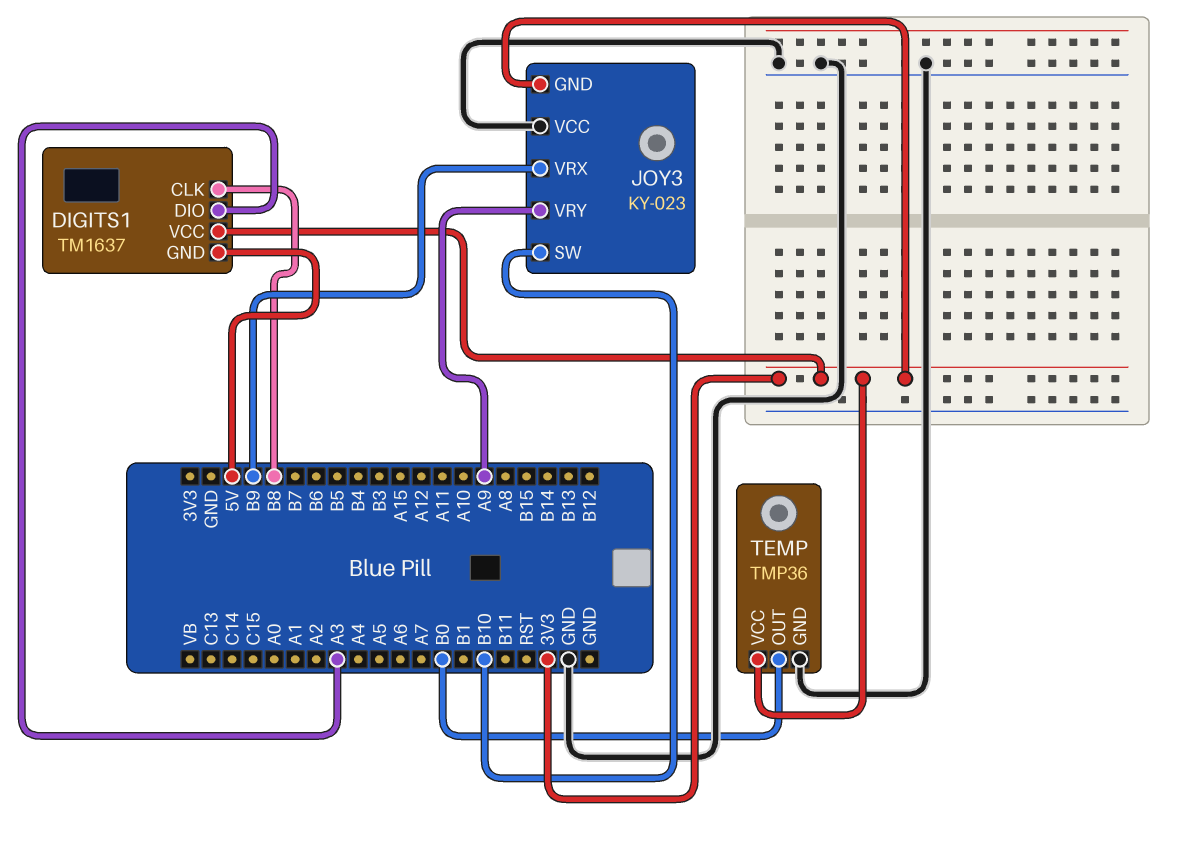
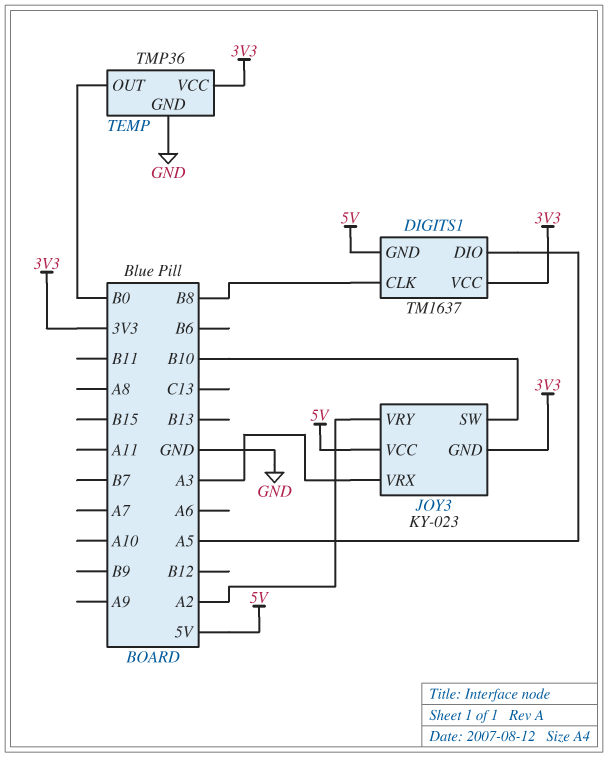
DIGITS1 pin DIO: A3 -> A5
JOY3 pin VCC: GND -> 5V
JOY3 pin VRX: B9 -> A3
JOY3 pin VRY: A9 -> A2

